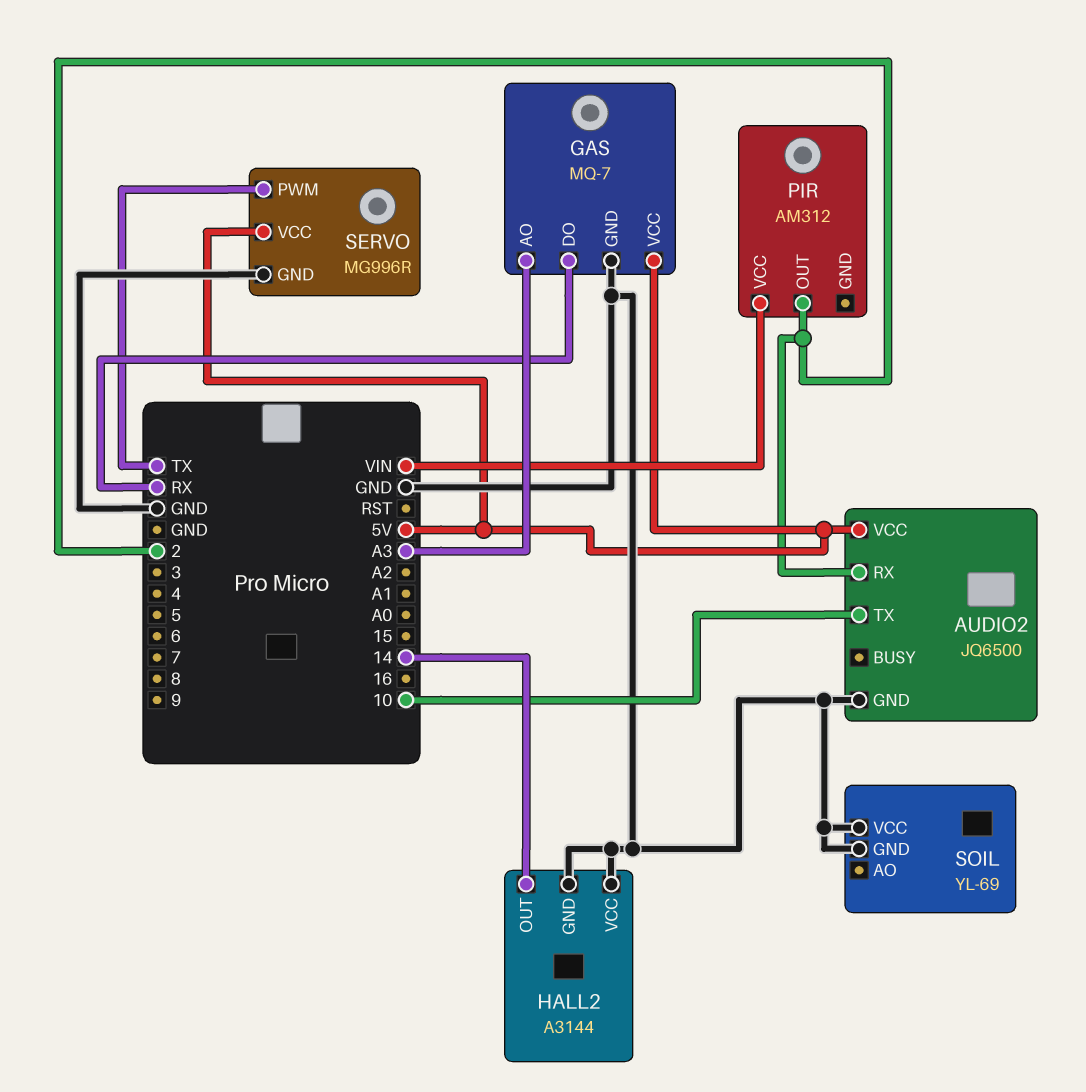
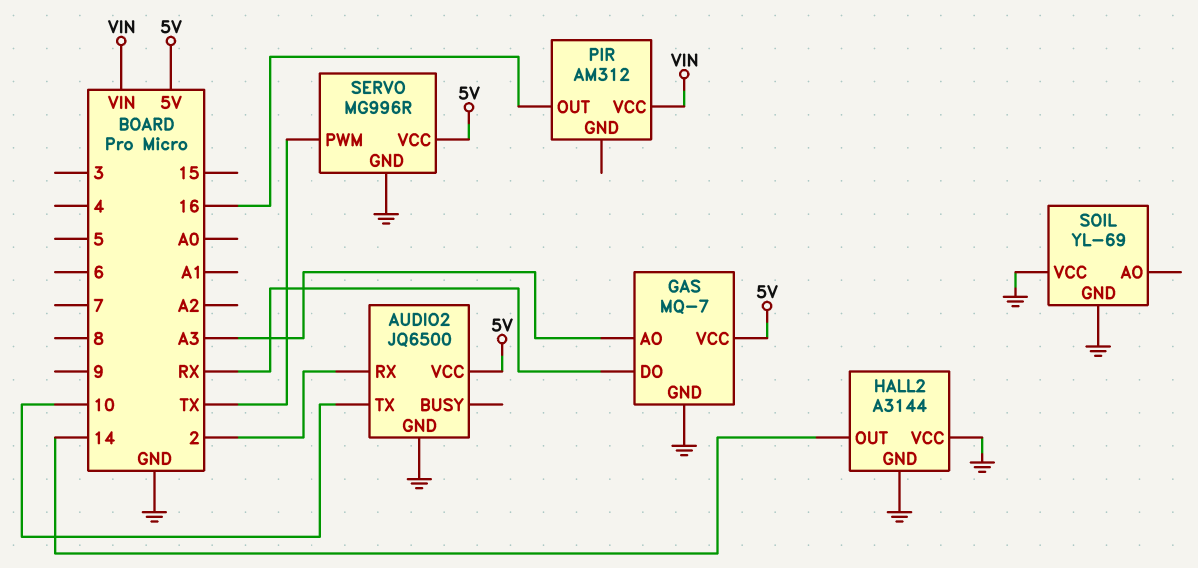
PIR pin OUT: 2 -> 16

